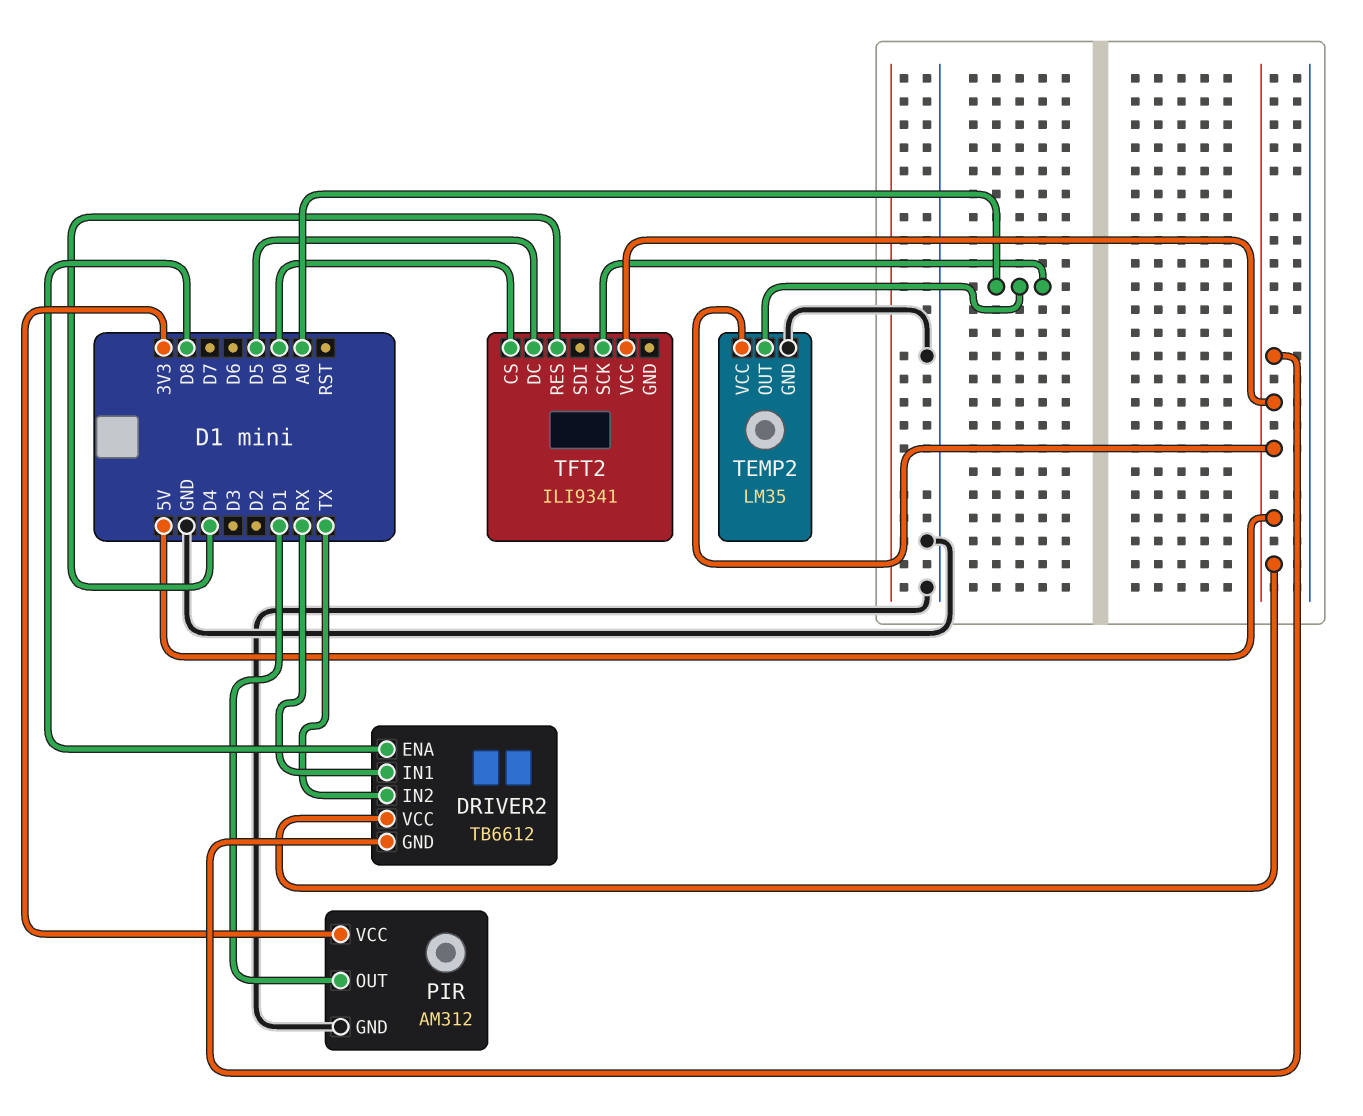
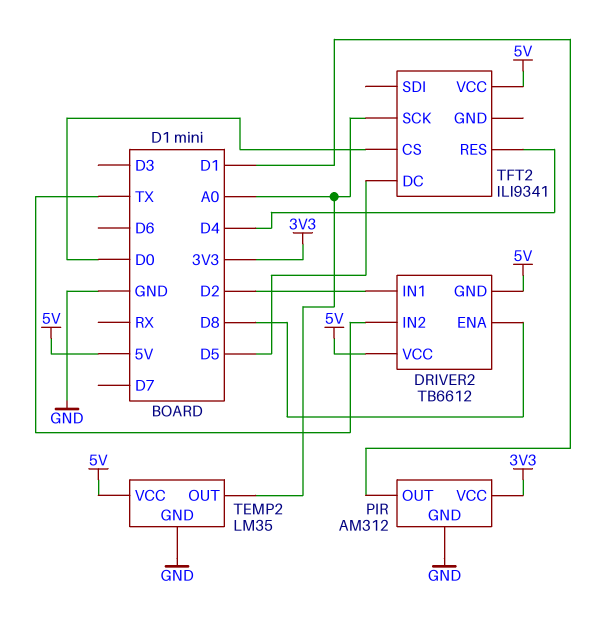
DRIVER2 pin IN1: RX -> D2

